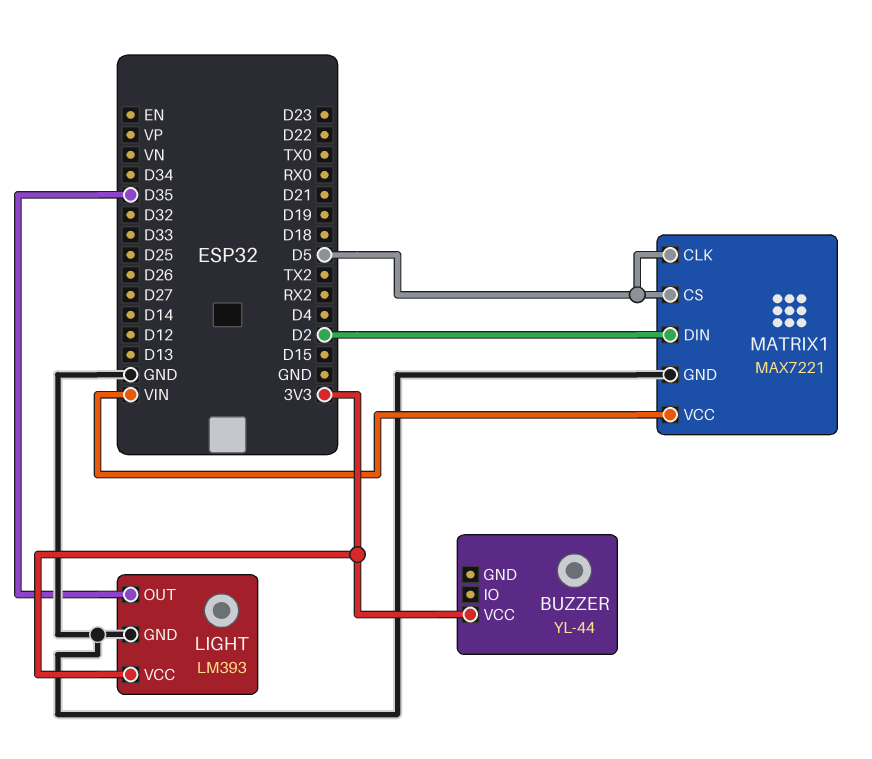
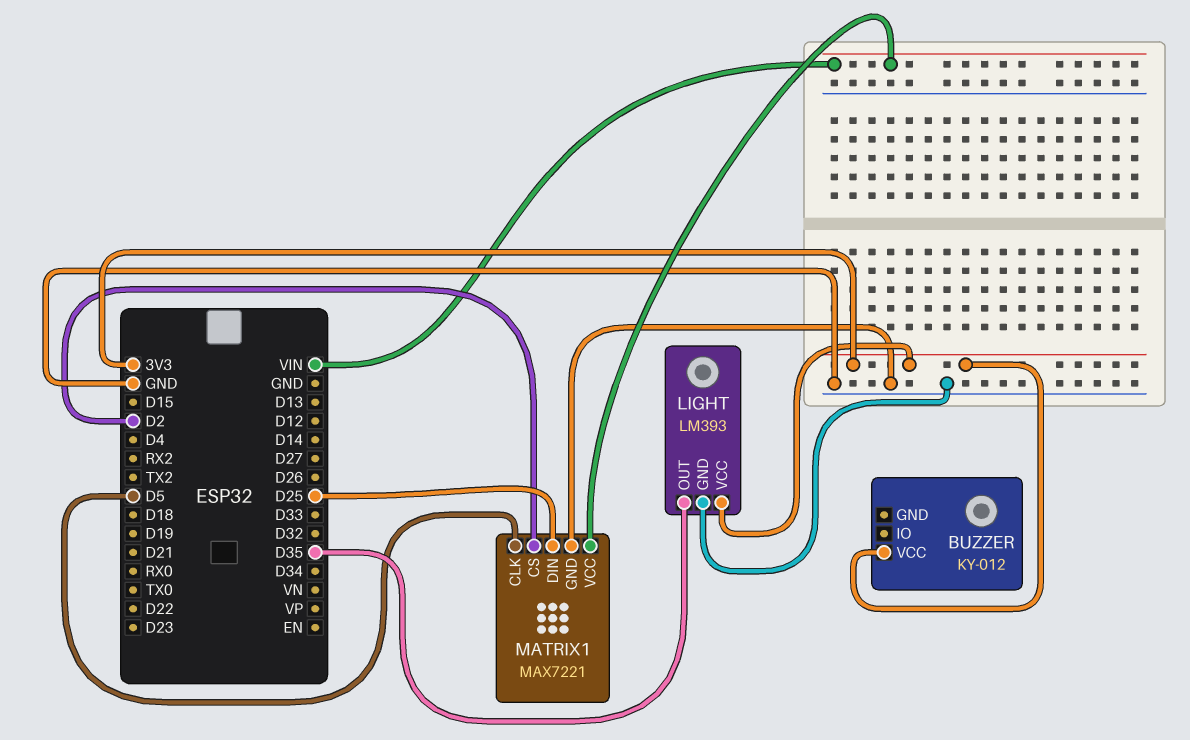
BUZZER: YL-44 -> KY-012
MATRIX1 pin CS: D5 -> D2
MATRIX1 pin DIN: D2 -> D25

